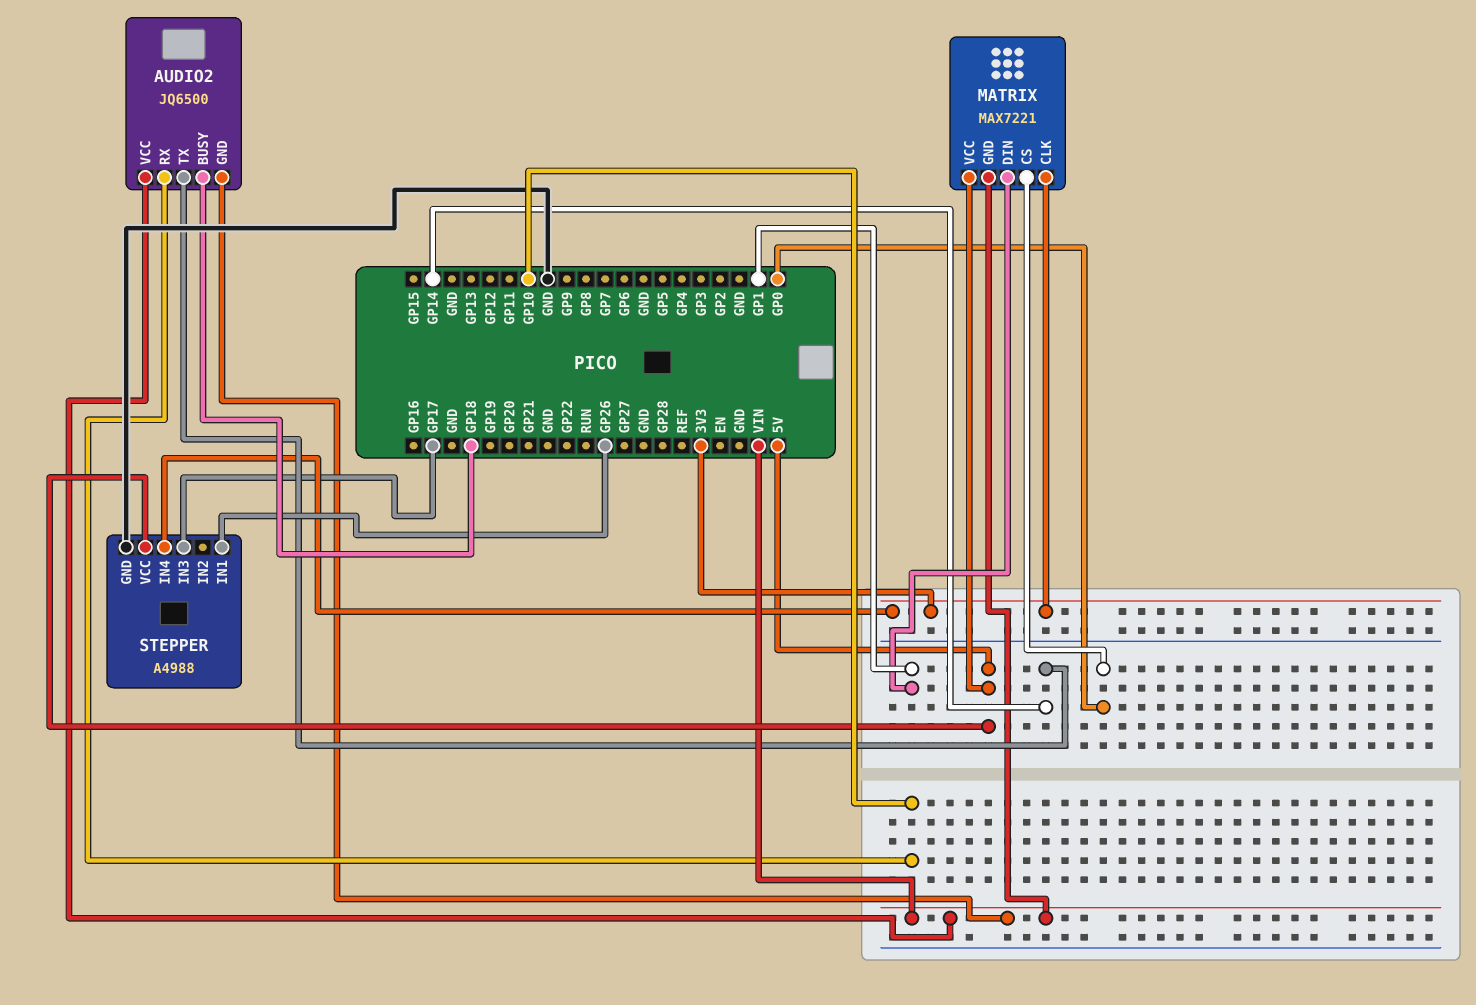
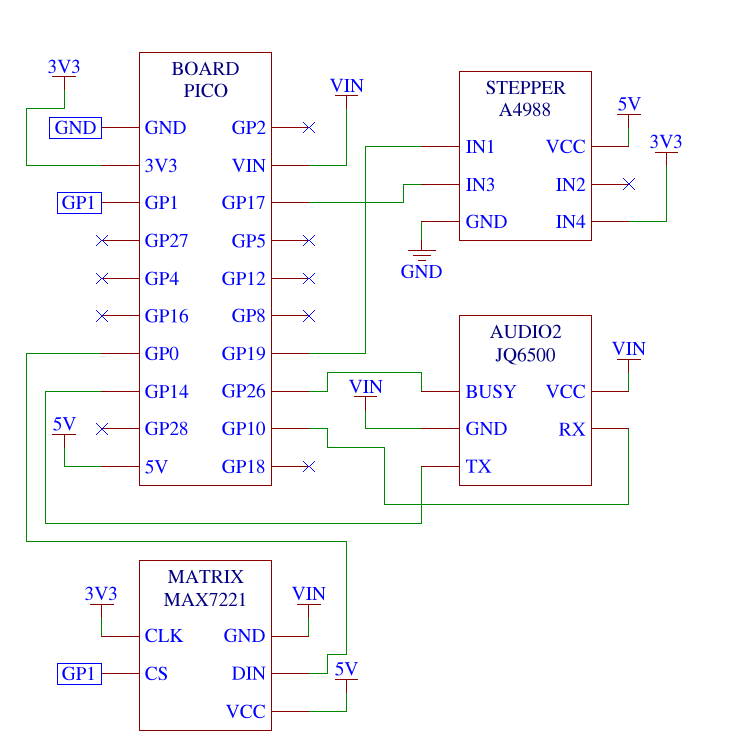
AUDIO2 pin BUSY: GP18 -> GP26
MATRIX pin CS: GP0 -> GP1
MATRIX pin DIN: GP1 -> GP0
STEPPER pin IN1: GP26 -> GP19

